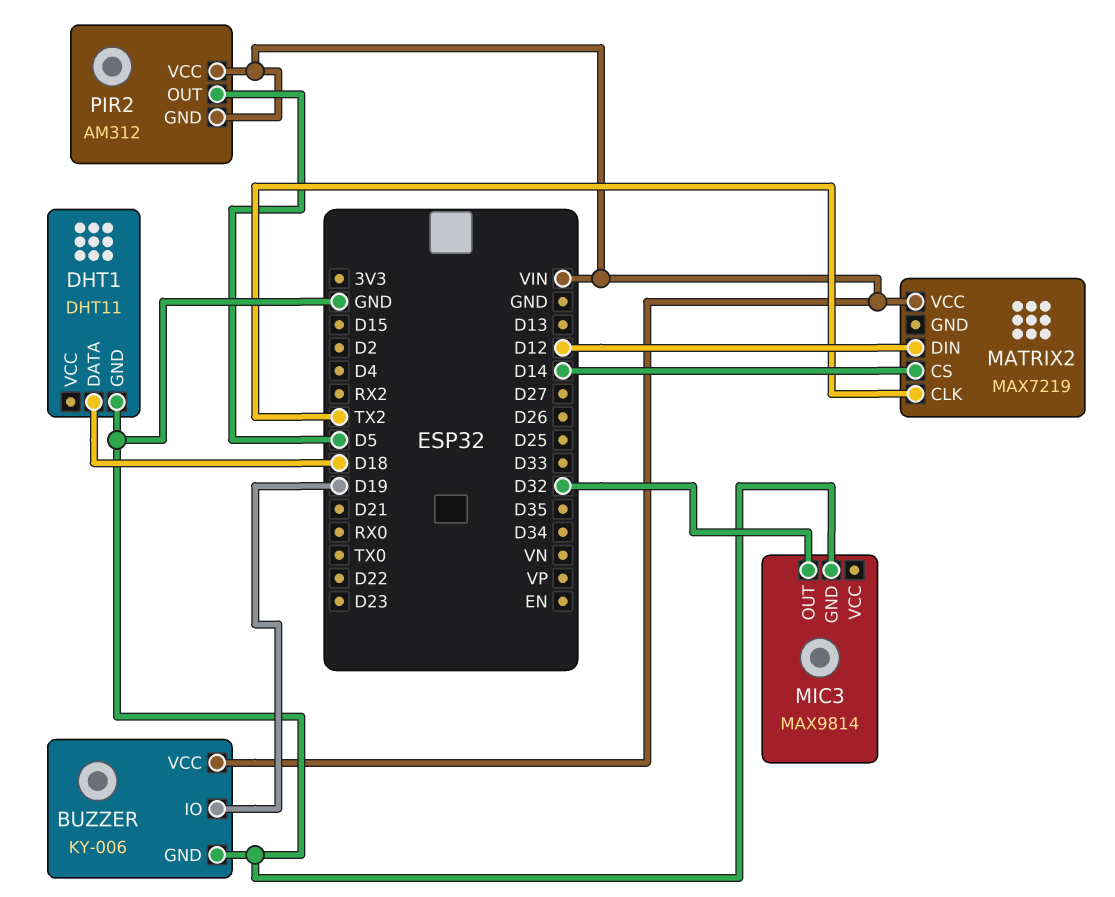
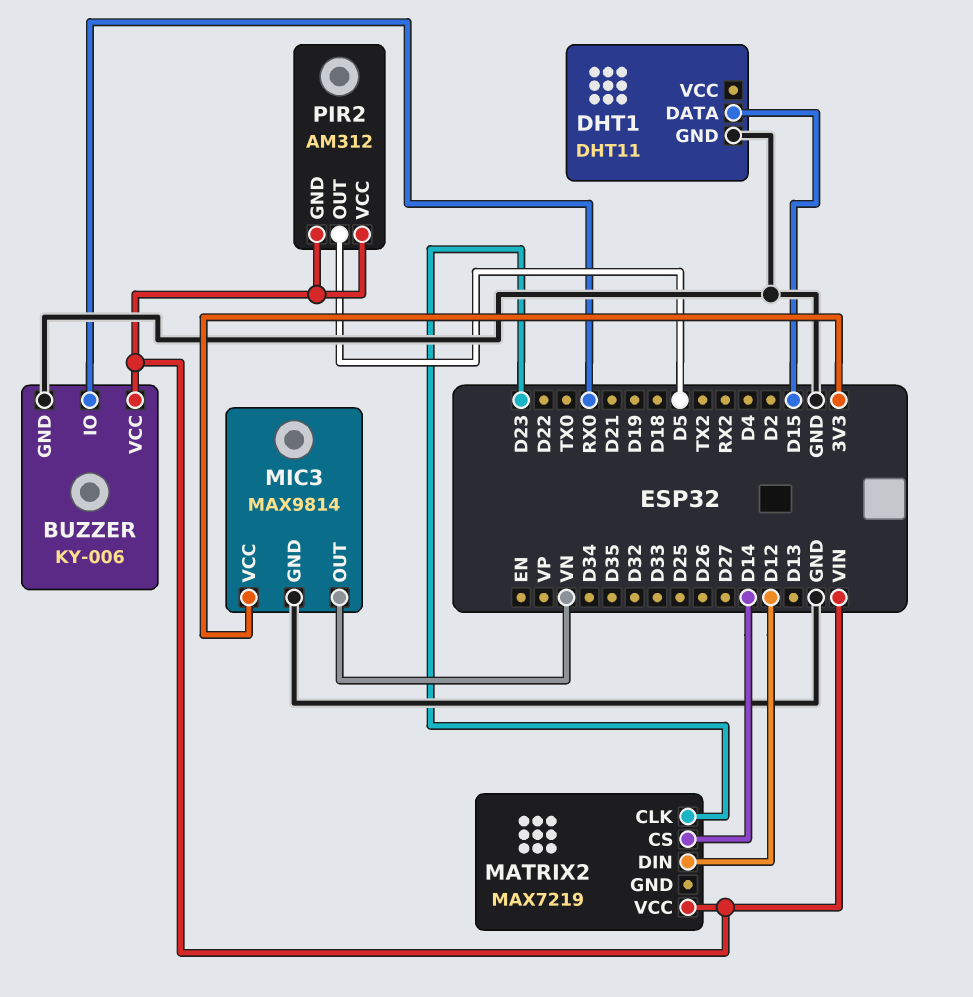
BUZZER pin IO: D19 -> RX0
DHT1 pin DATA: D18 -> D15
MATRIX2 pin CLK: TX2 -> D23
MIC3 pin OUT: D32 -> VN
MIC3 pin VCC: none -> 3V3

